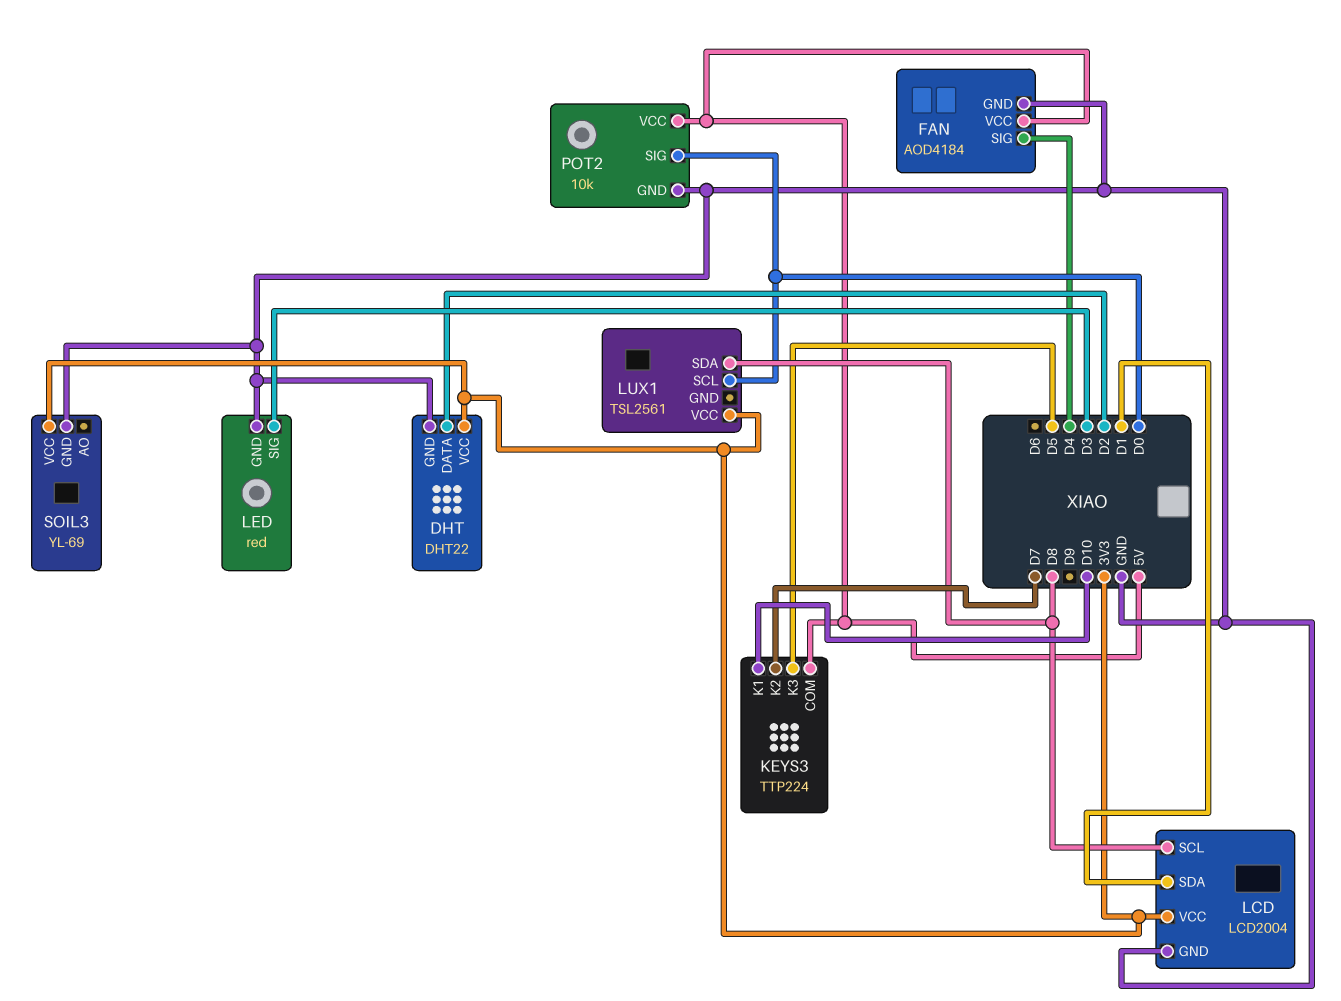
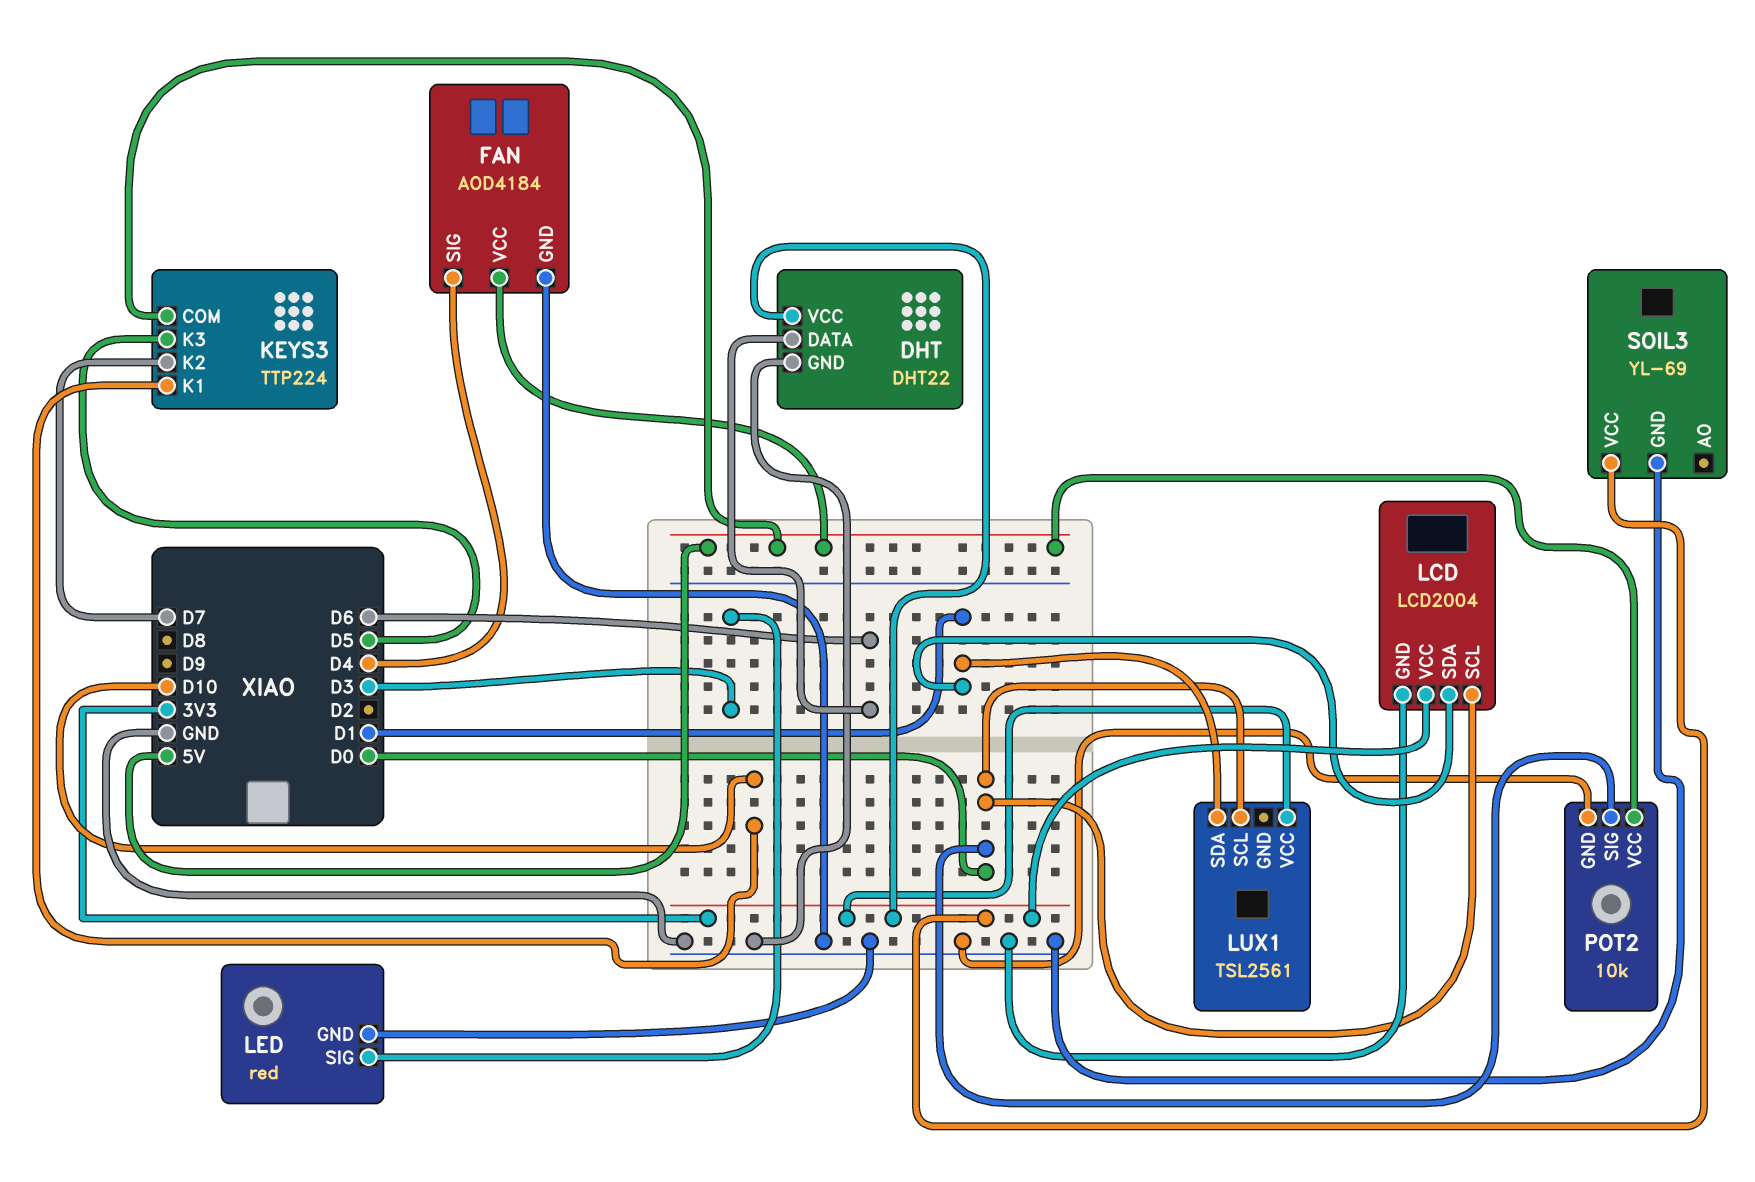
DHT pin DATA: D2 -> D6
LCD pin SCL: D8 -> D0
LUX1 pin SDA: D8 -> D1

